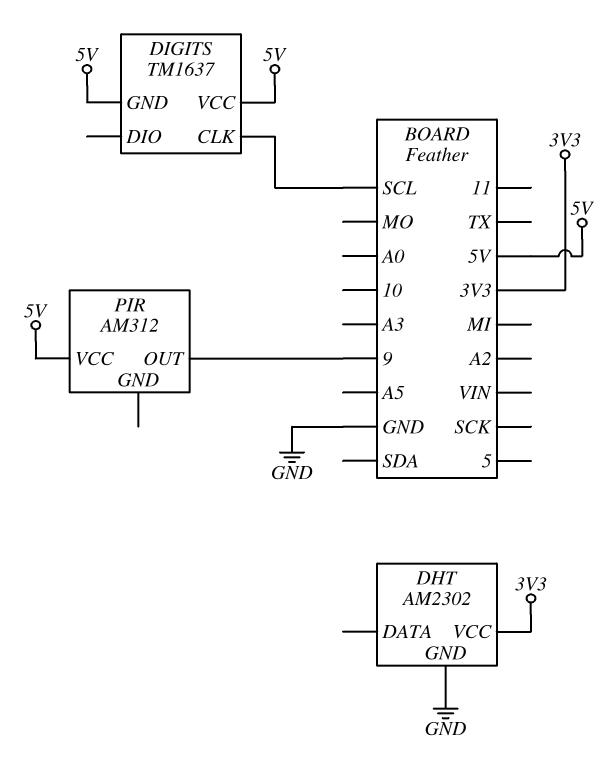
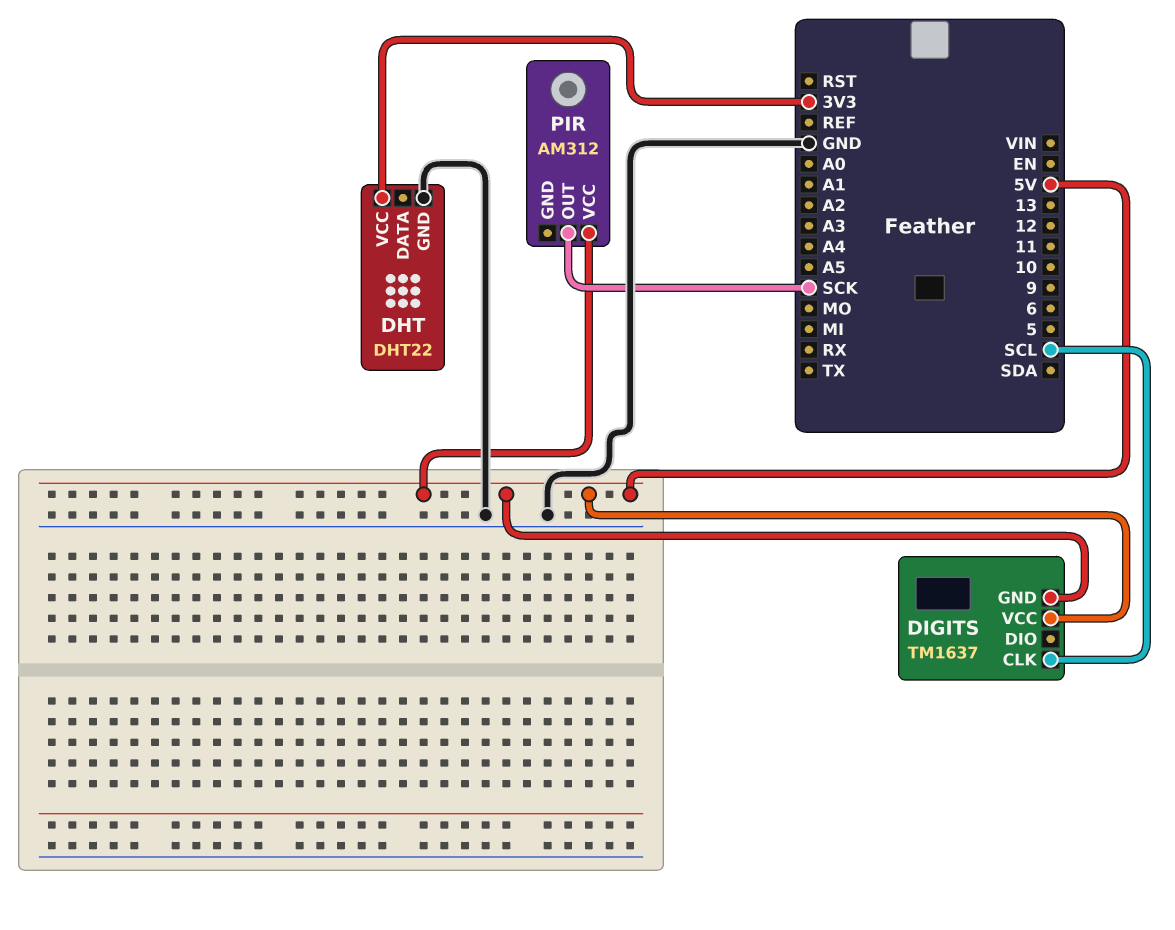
DHT: AM2302 -> DHT22
PIR pin OUT: 9 -> SCK

